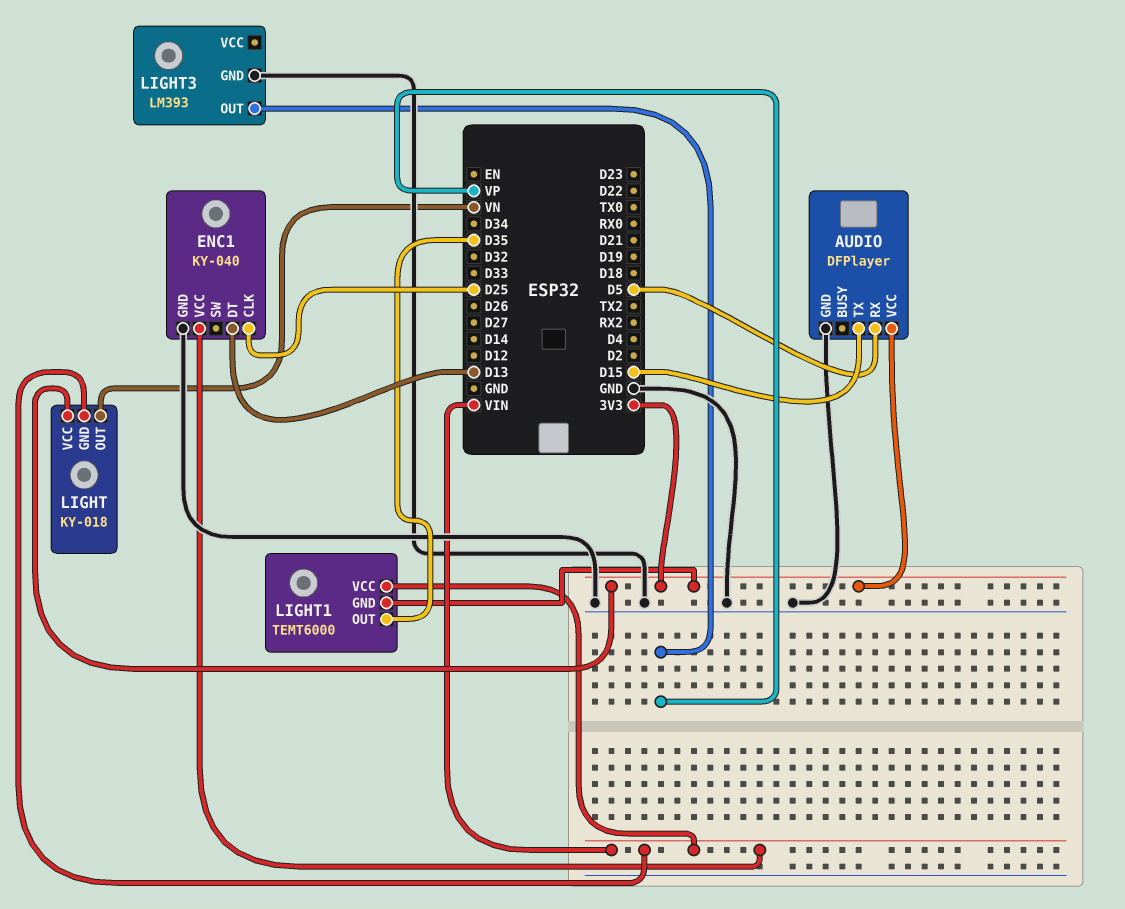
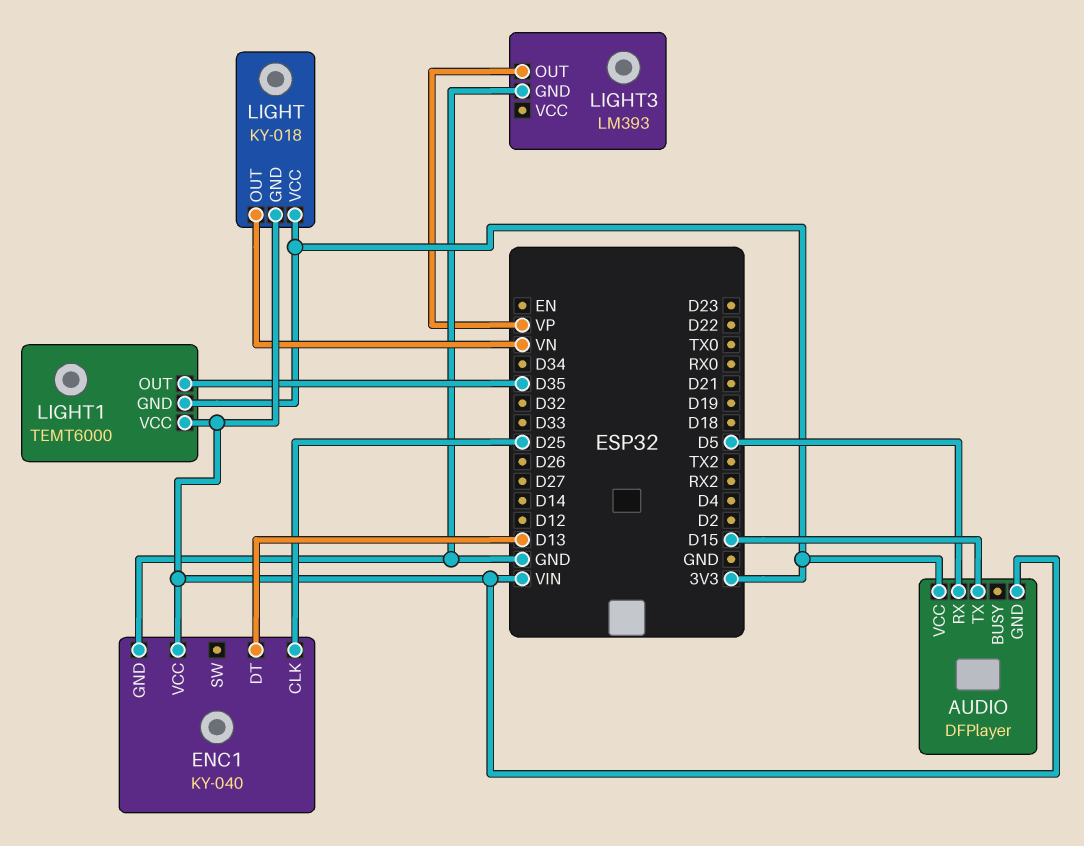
AUDIO pin GND: GND -> VIN

